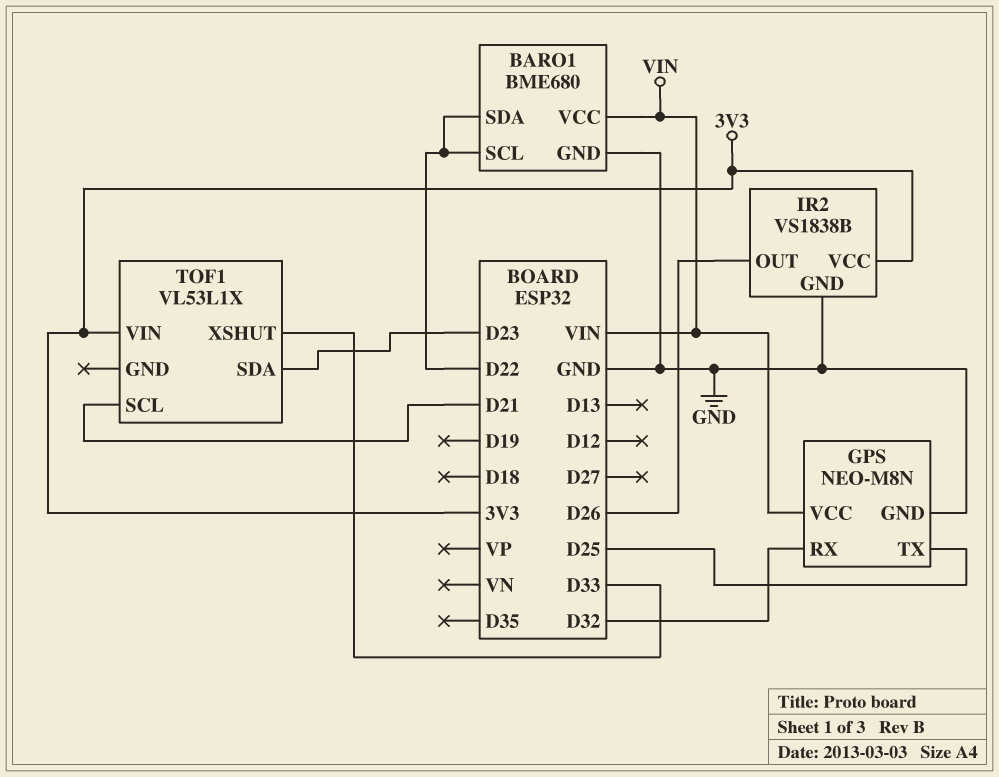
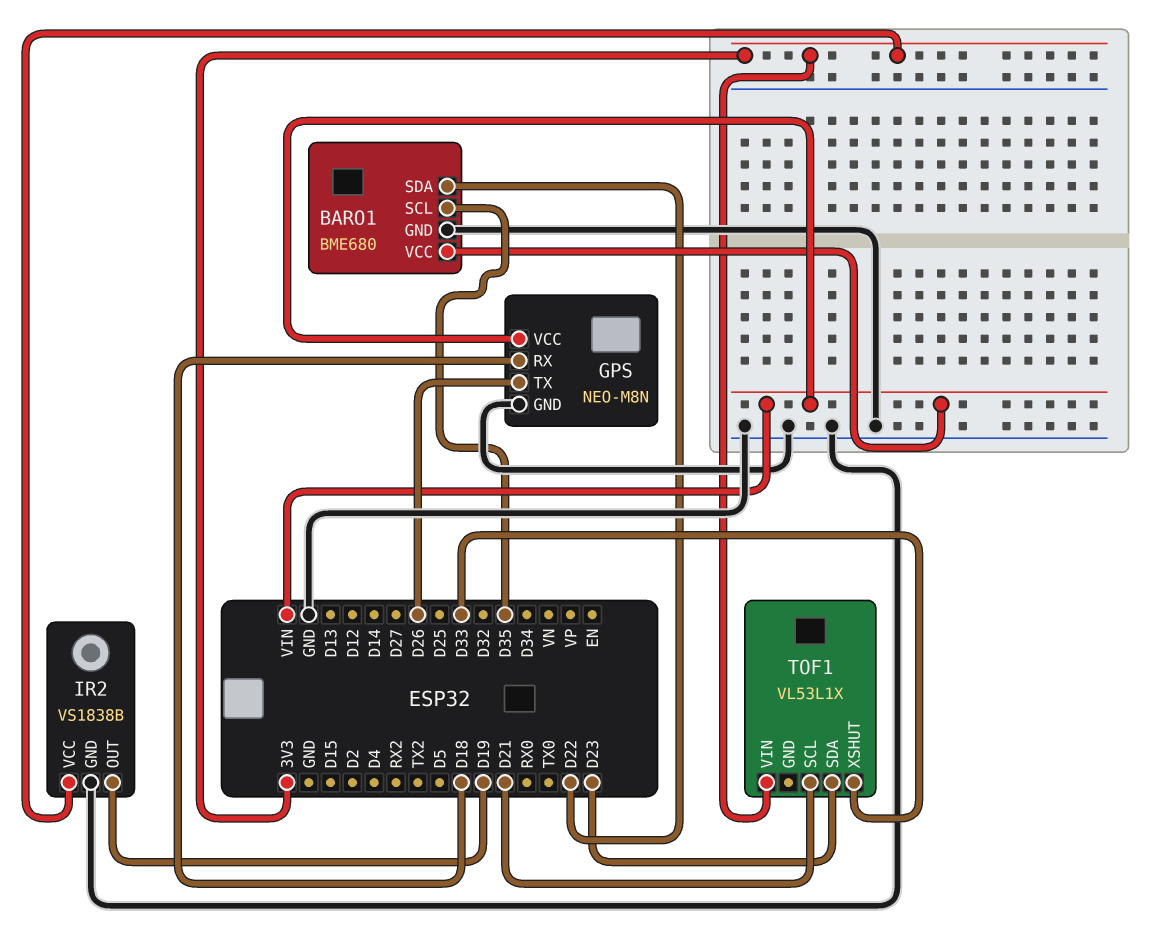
BARO1 pin SCL: D22 -> D35
GPS pin RX: D32 -> D18
GPS pin TX: D25 -> D26
IR2 pin OUT: D26 -> D19

